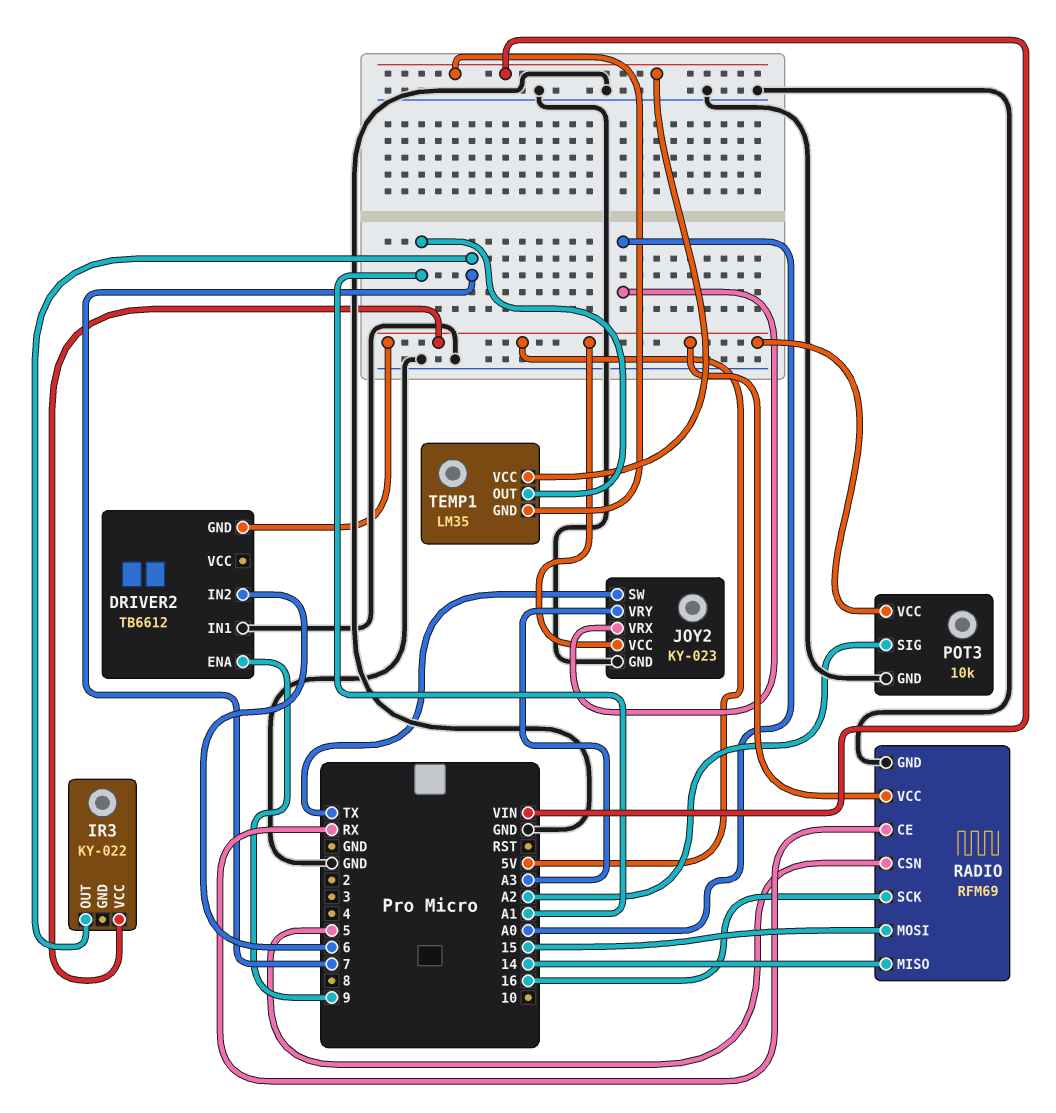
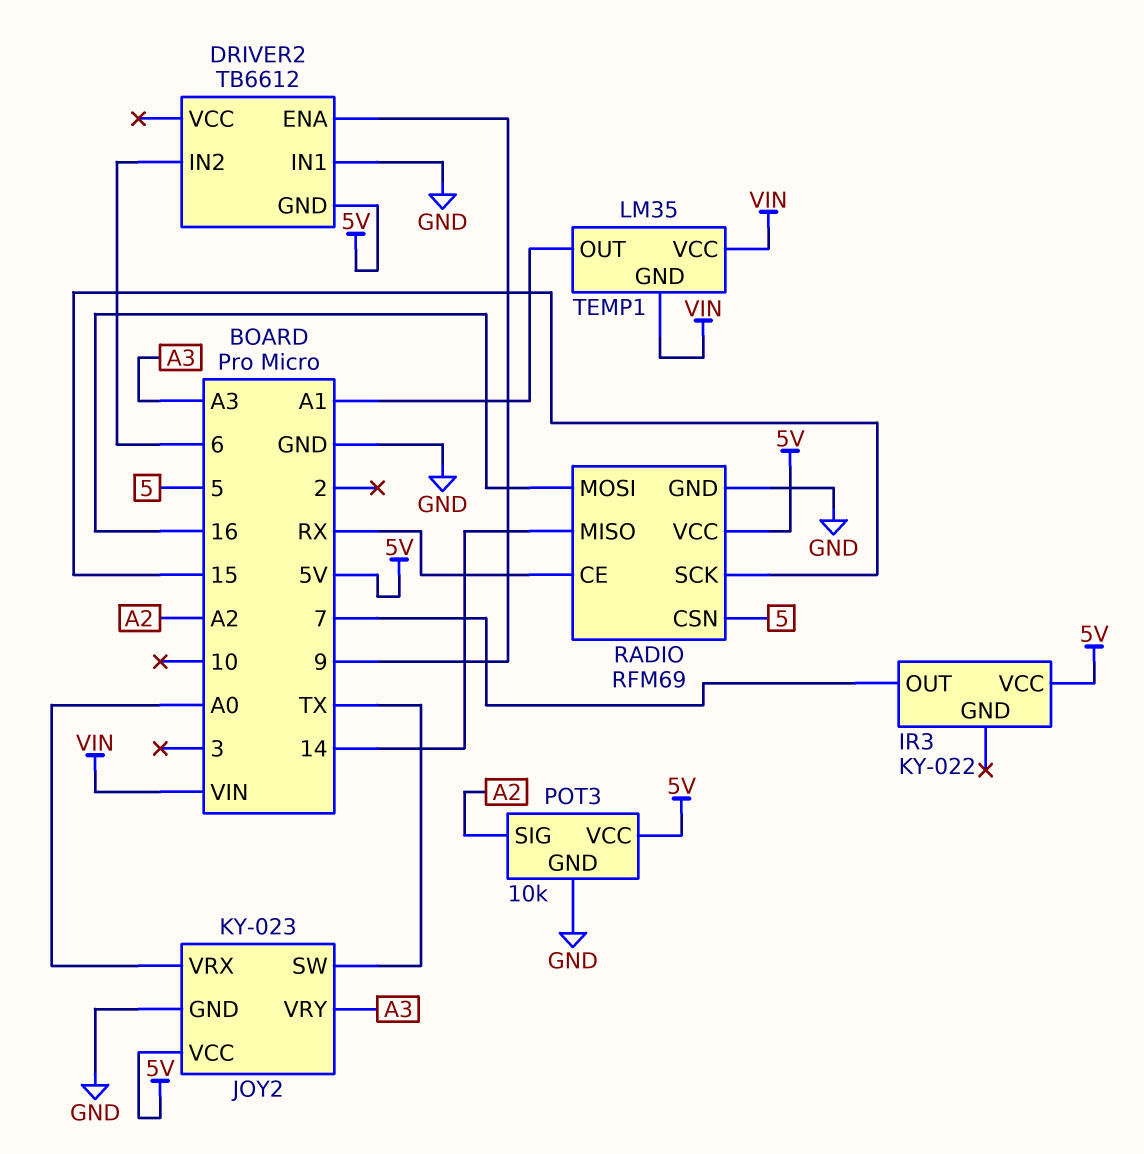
RADIO pin MOSI: 15 -> 16
RADIO pin SCK: 16 -> 15

